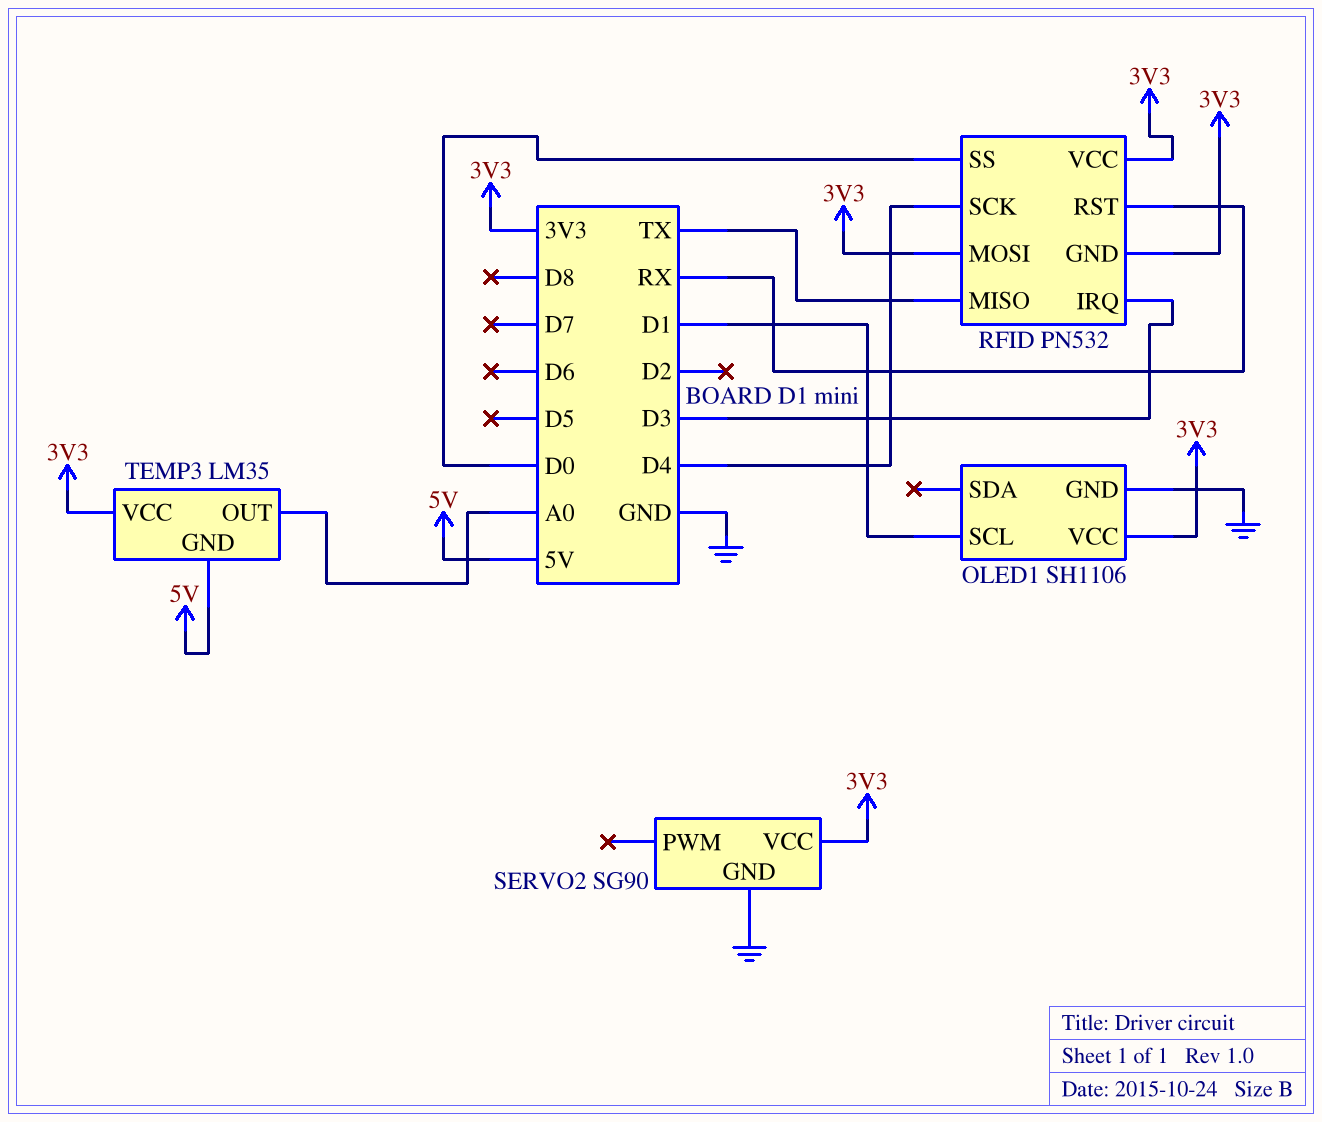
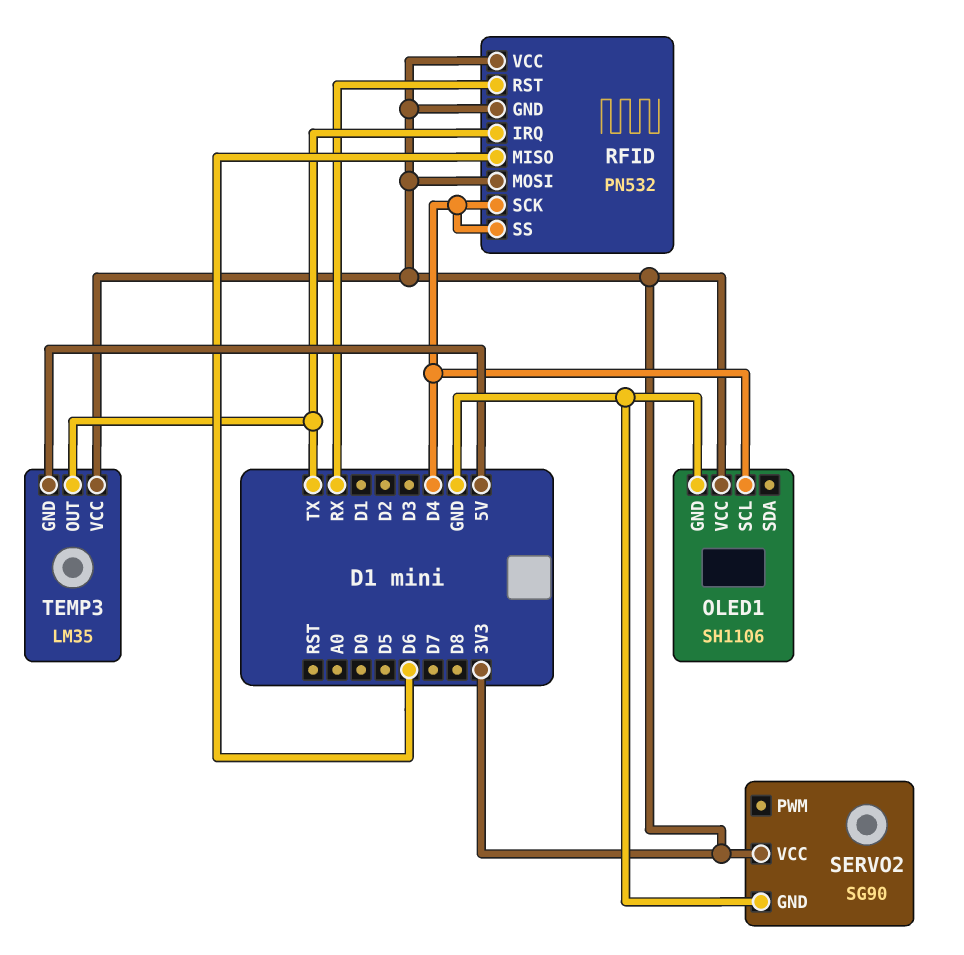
OLED1 pin SCL: D1 -> D4
RFID pin IRQ: D3 -> TX
RFID pin MISO: TX -> D6
RFID pin SS: D0 -> D4
TEMP3 pin OUT: A0 -> TX

